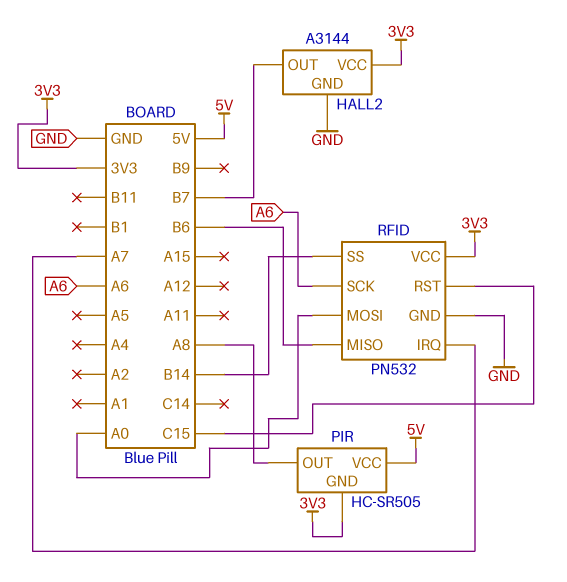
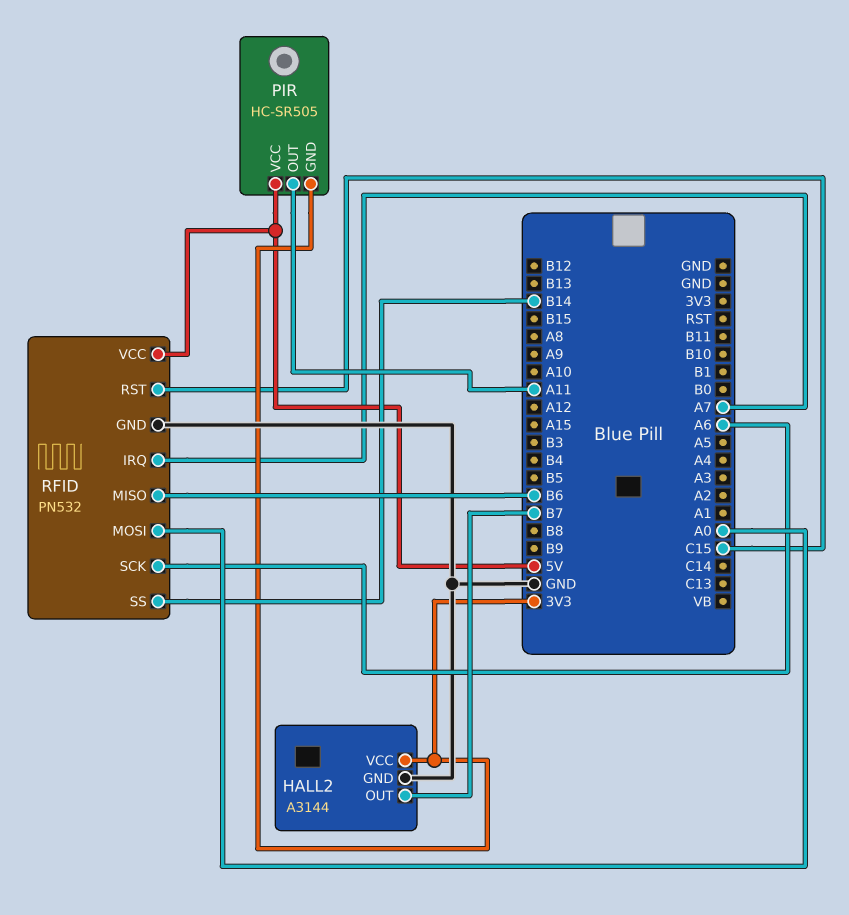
PIR pin OUT: A8 -> A11
RFID pin VCC: 3V3 -> 5V

